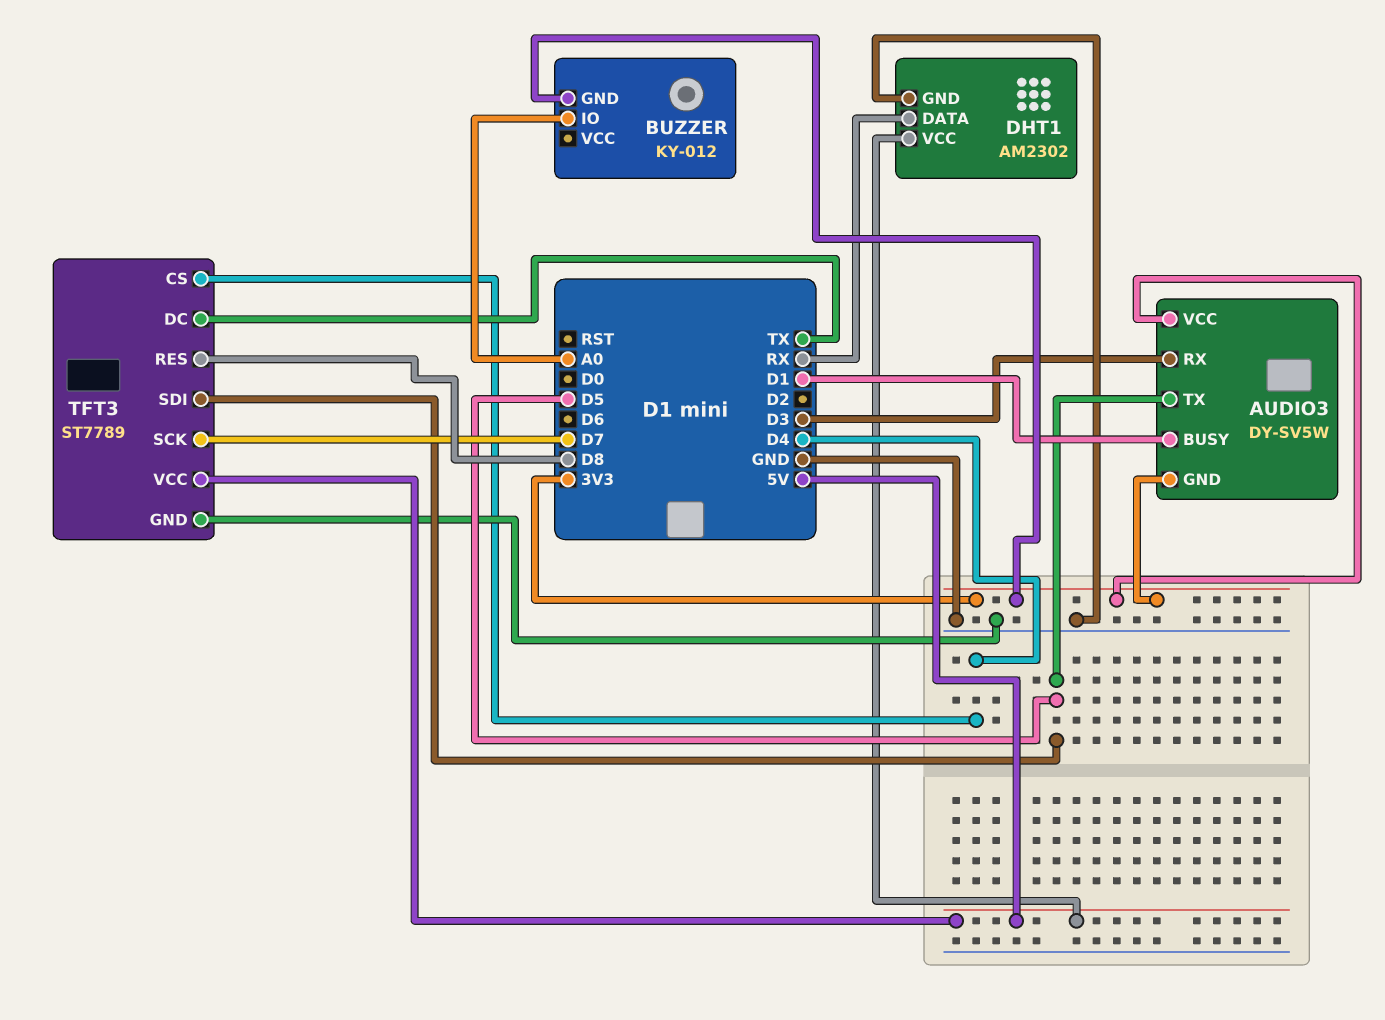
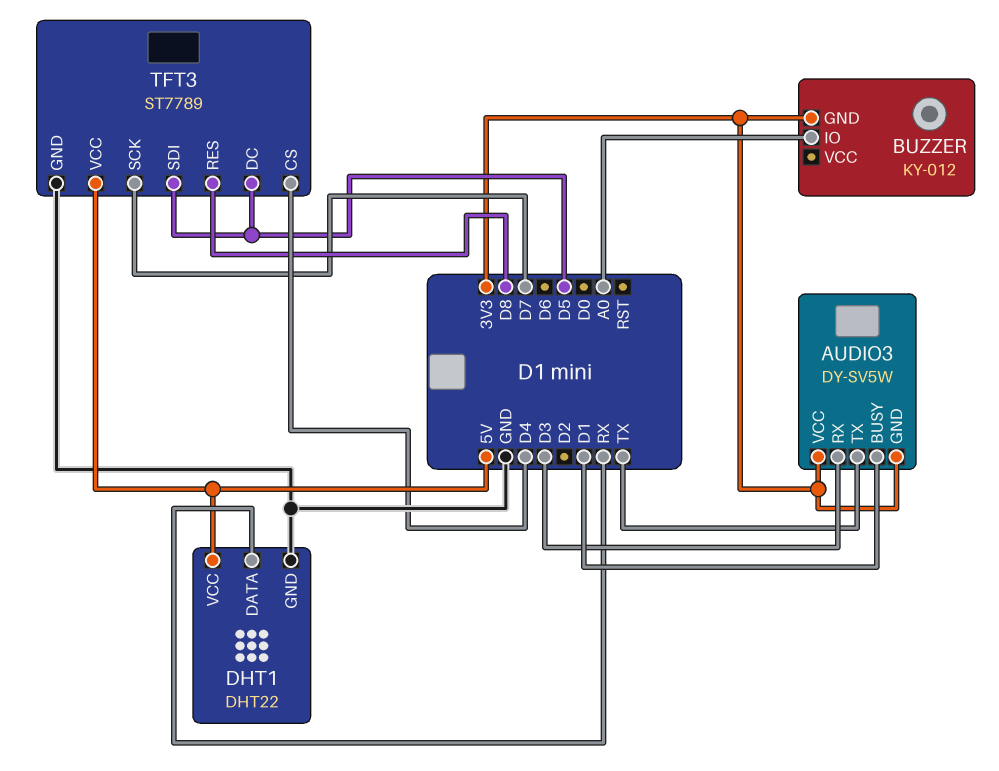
AUDIO3 pin TX: D5 -> TX
DHT1: AM2302 -> DHT22
TFT3 pin DC: TX -> D5

